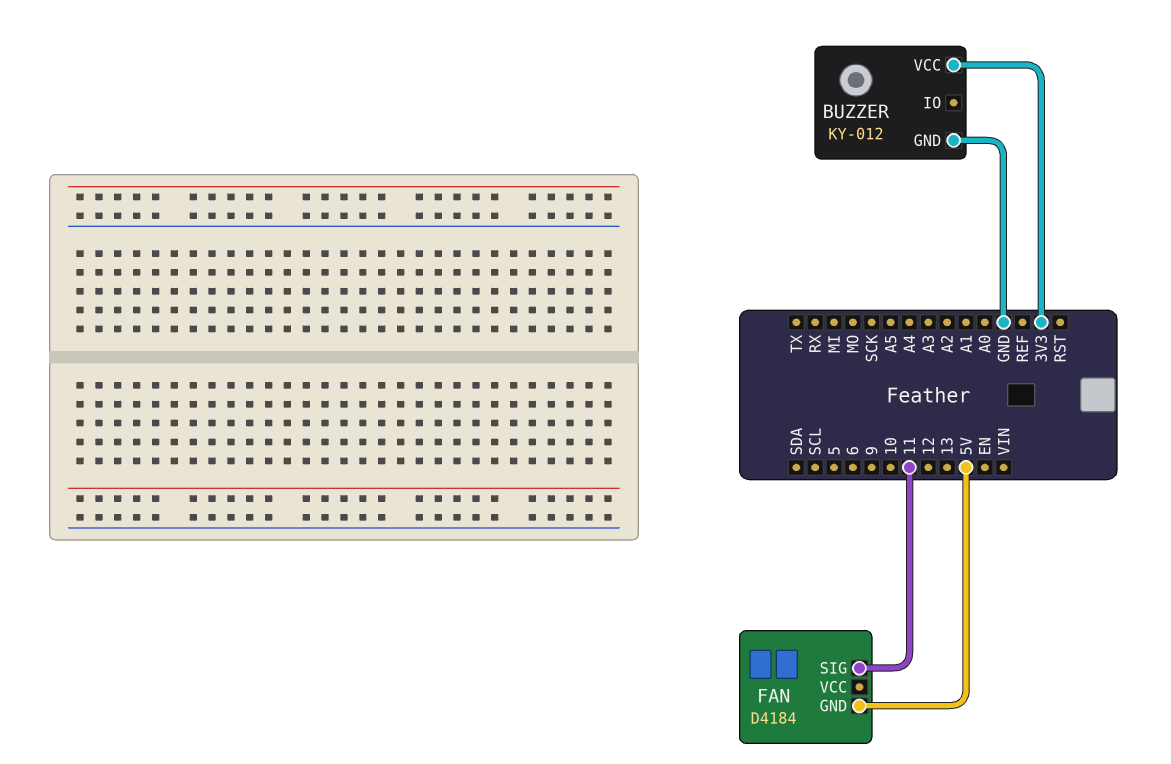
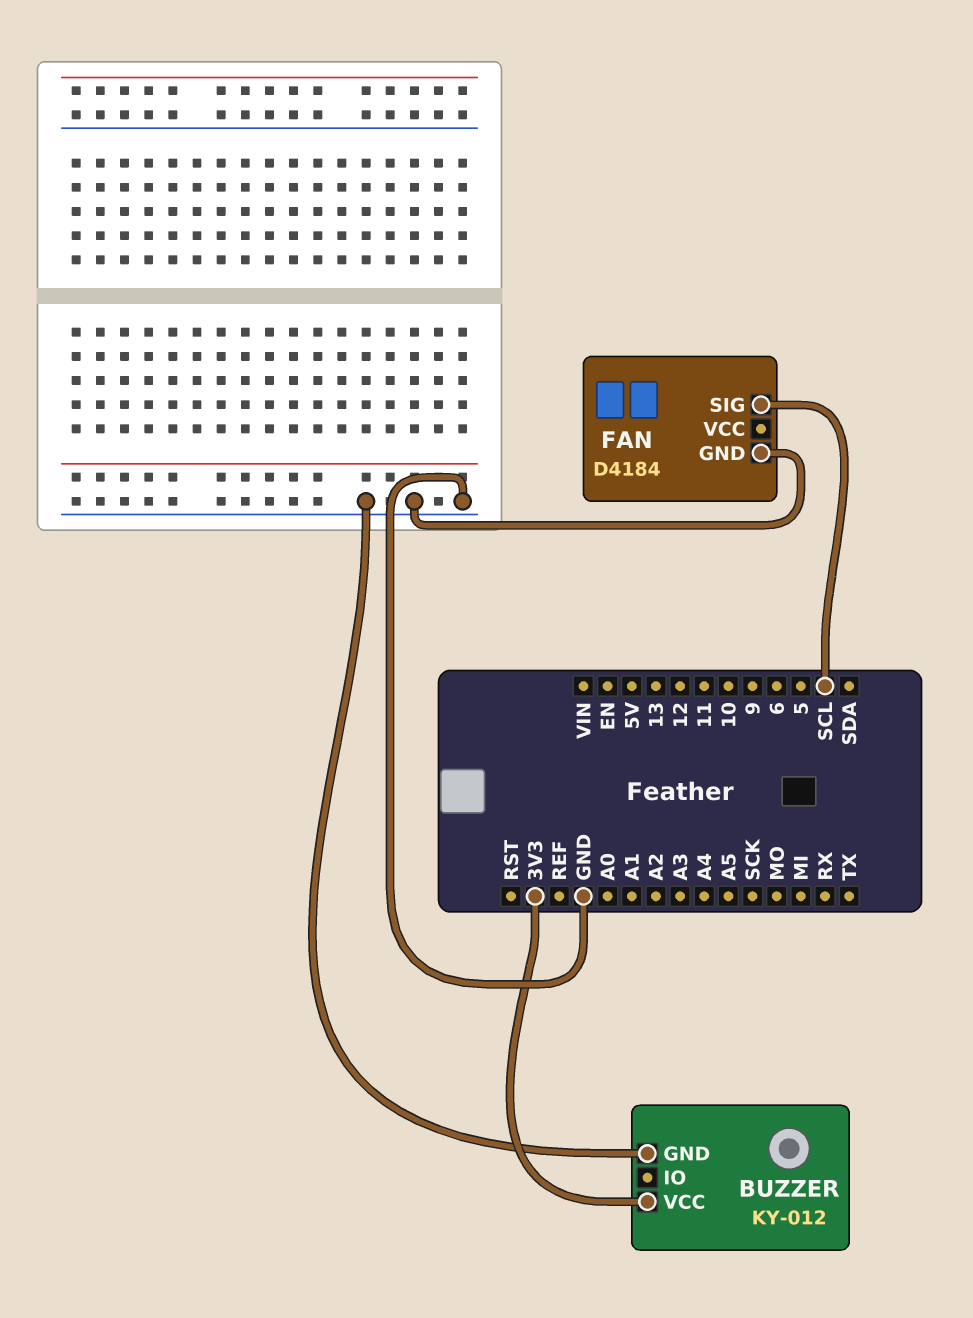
FAN pin GND: 5V -> GND
FAN pin SIG: 11 -> SCL

